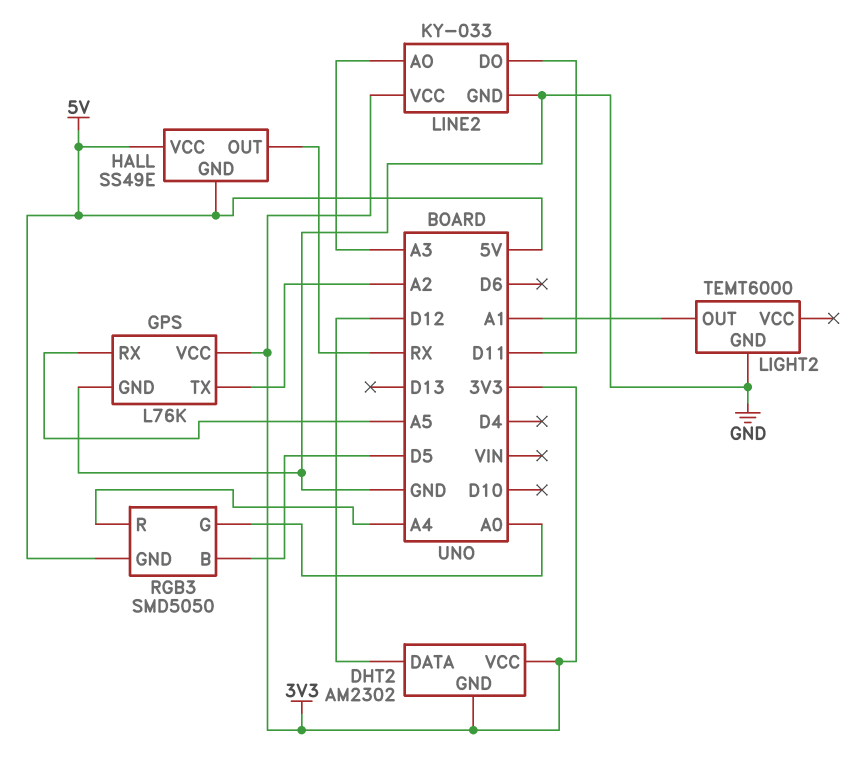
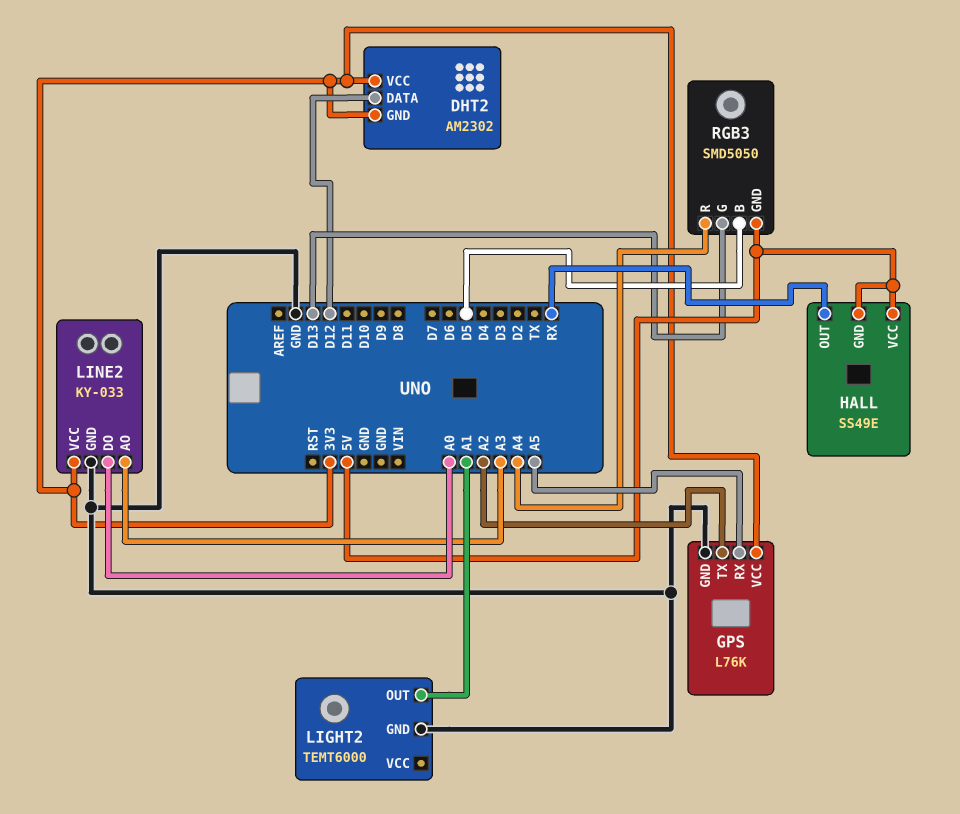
LINE2 pin DO: D11 -> A0
RGB3 pin G: A0 -> D13

